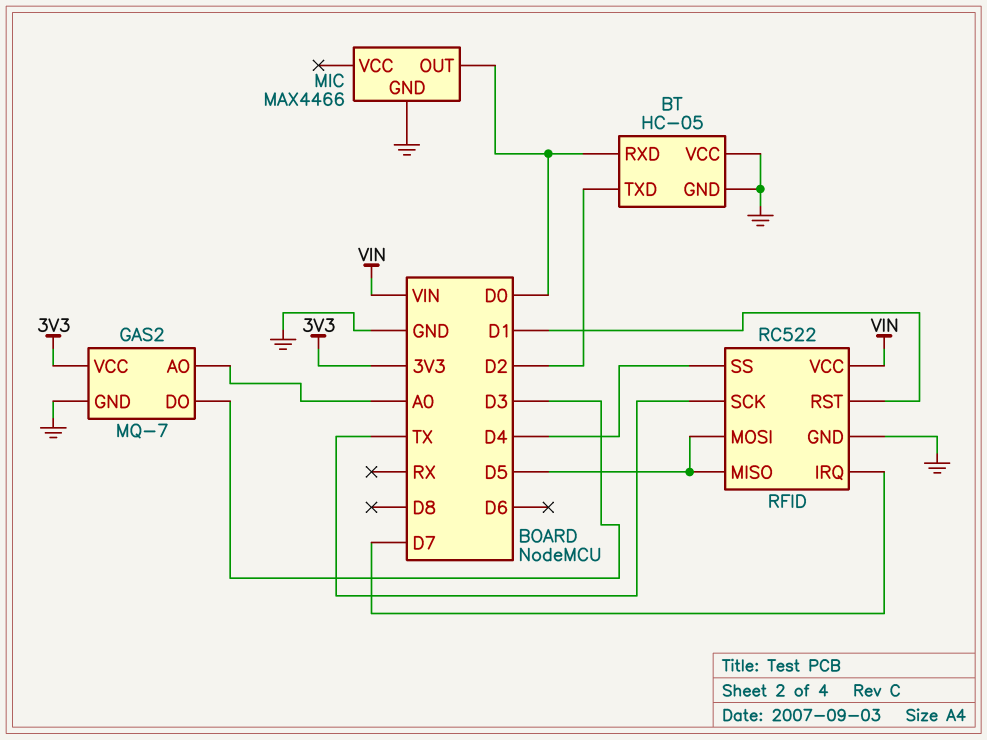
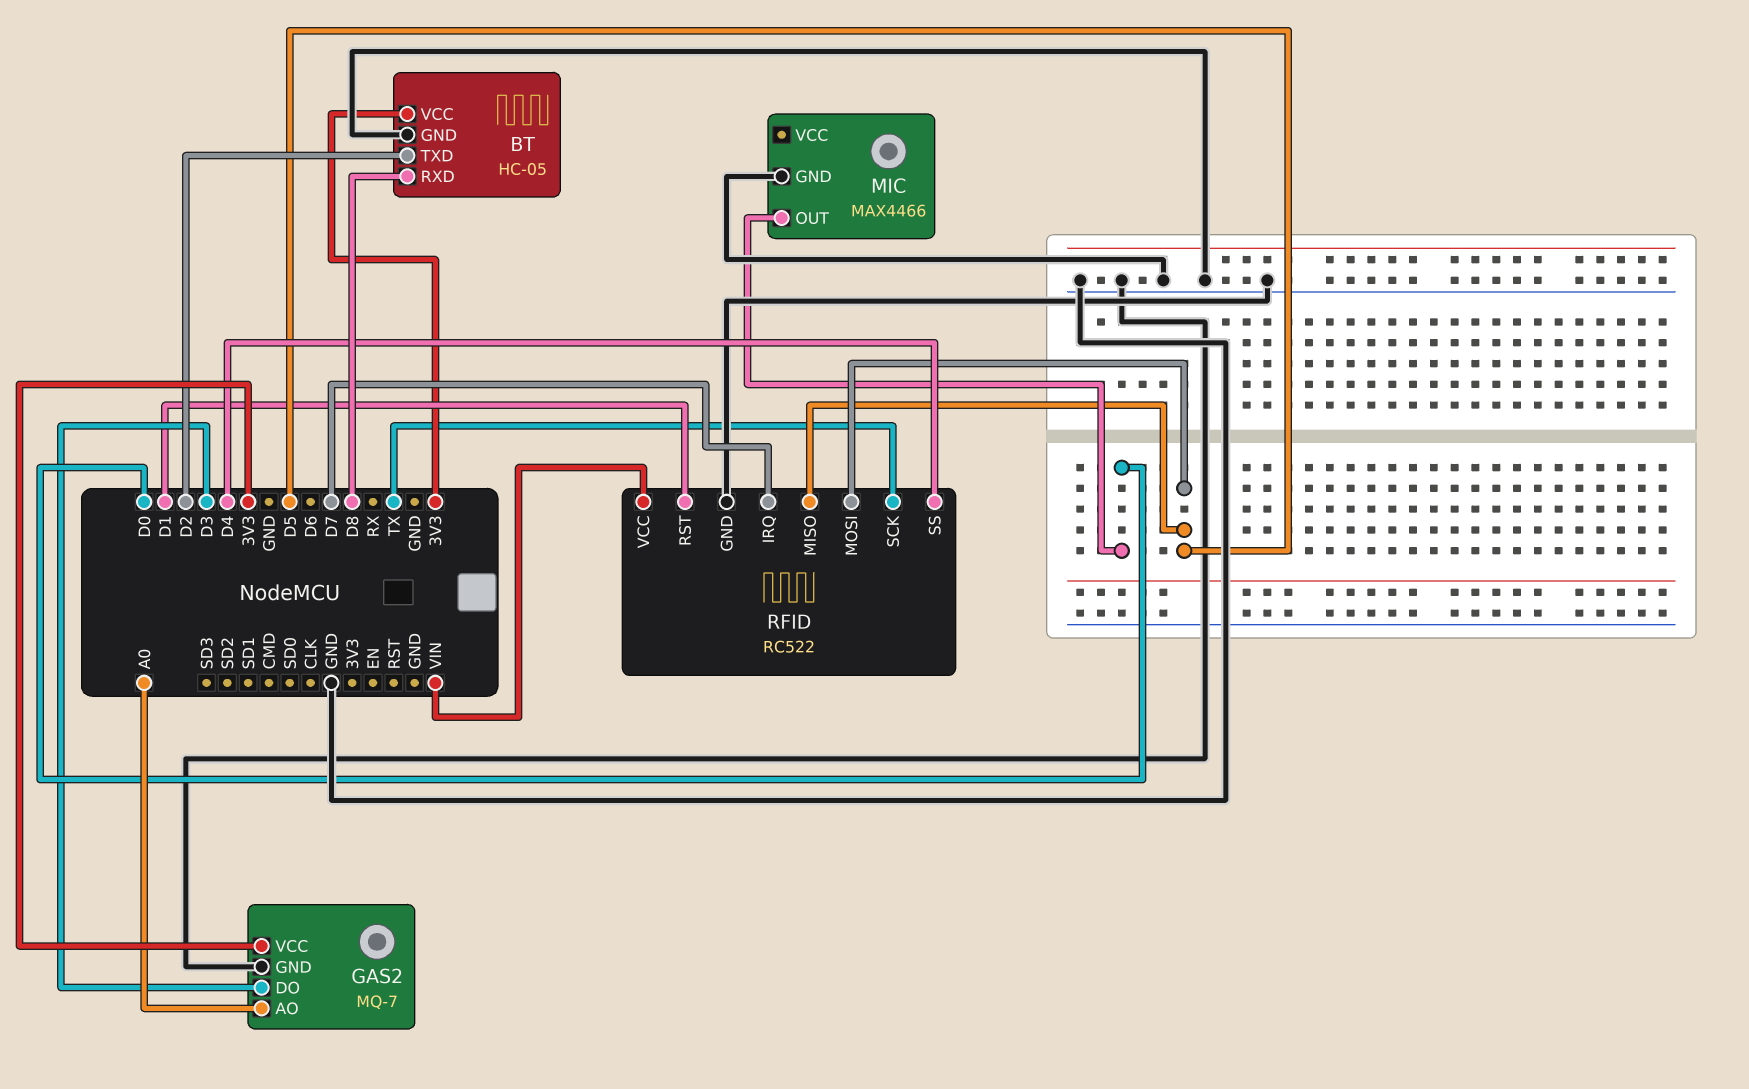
BT pin RXD: D0 -> D8
BT pin VCC: GND -> 3V3

